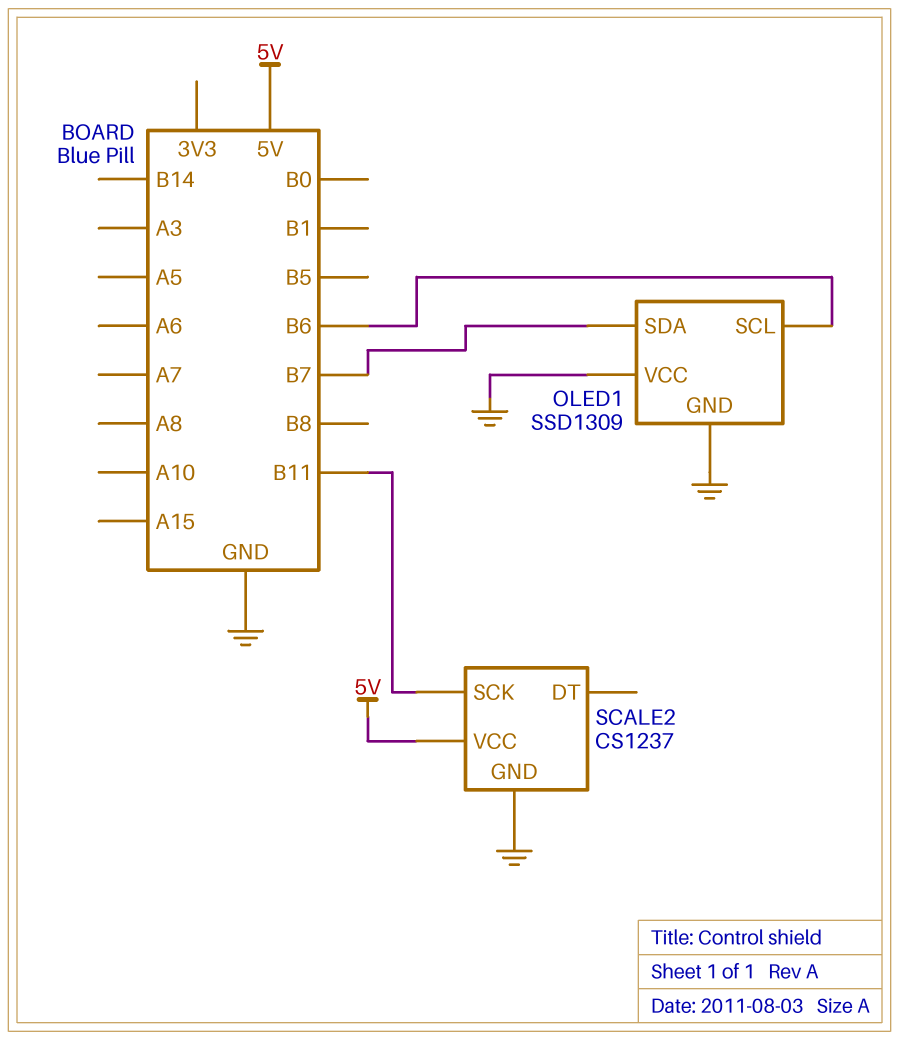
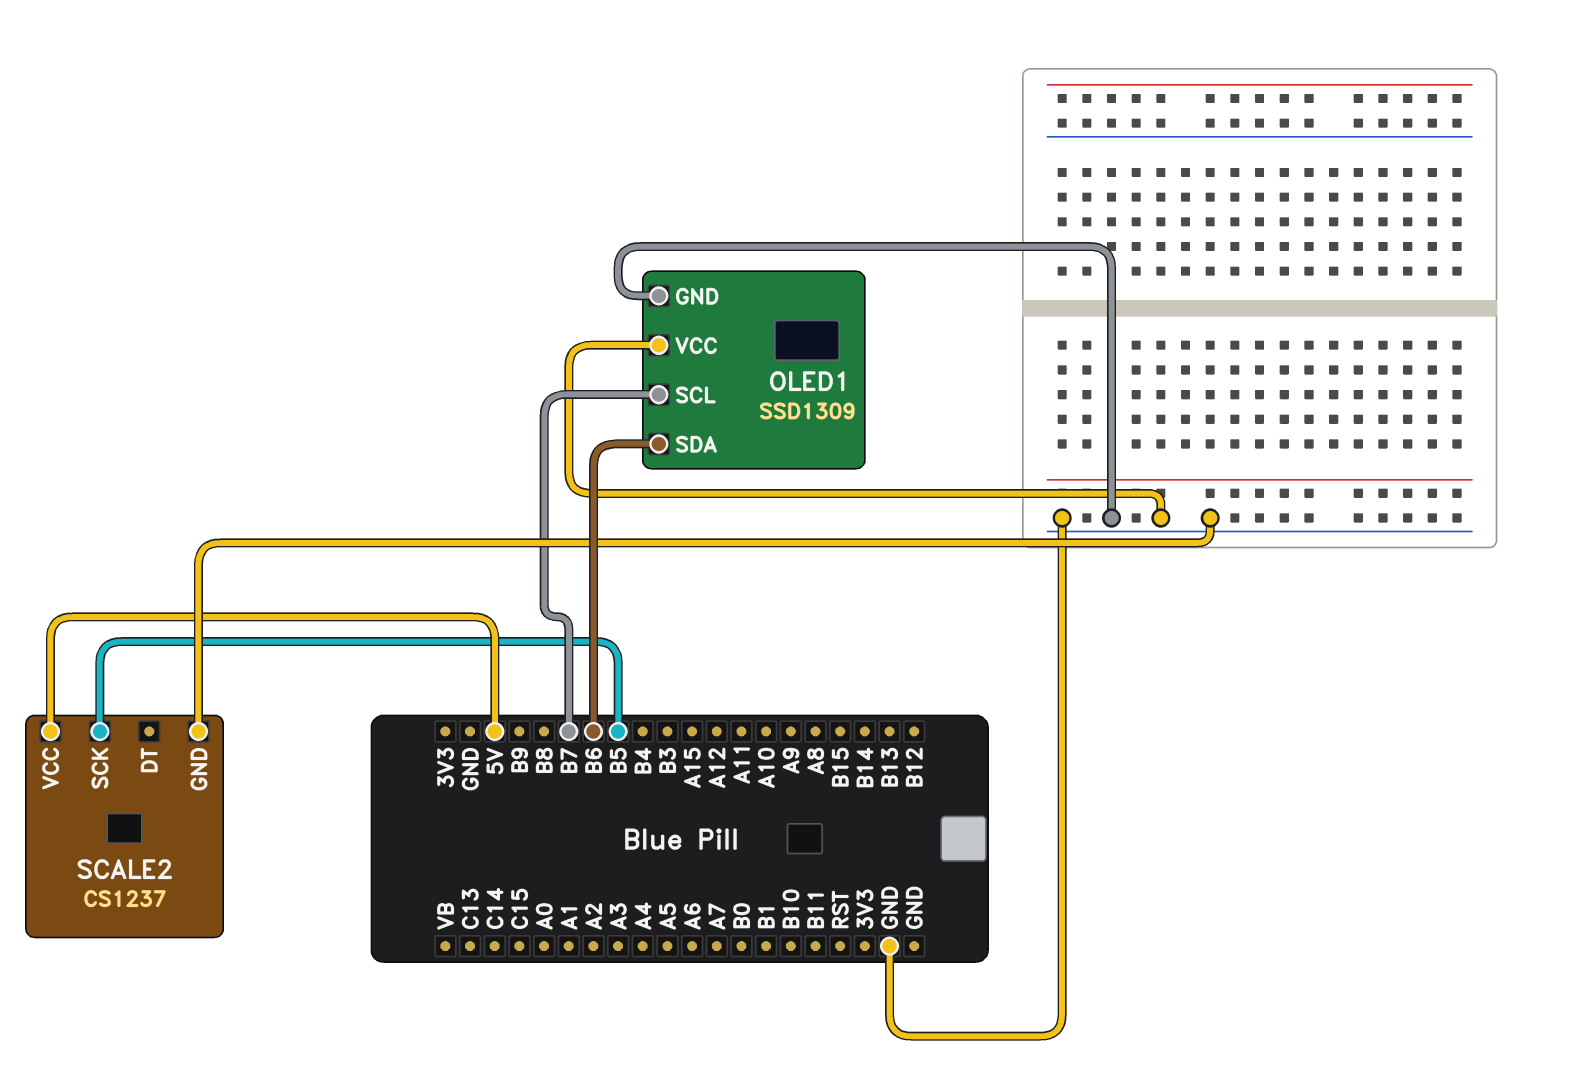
OLED1 pin SCL: B6 -> B7
OLED1 pin SDA: B7 -> B6
SCALE2 pin SCK: B11 -> B5

